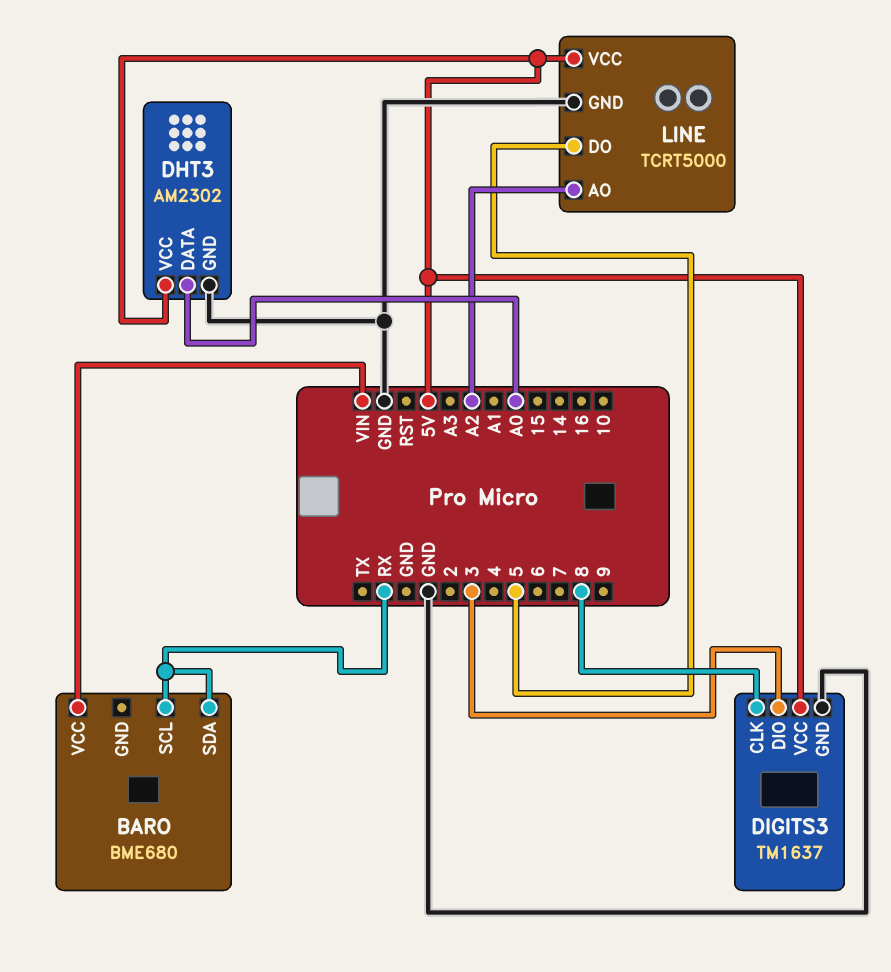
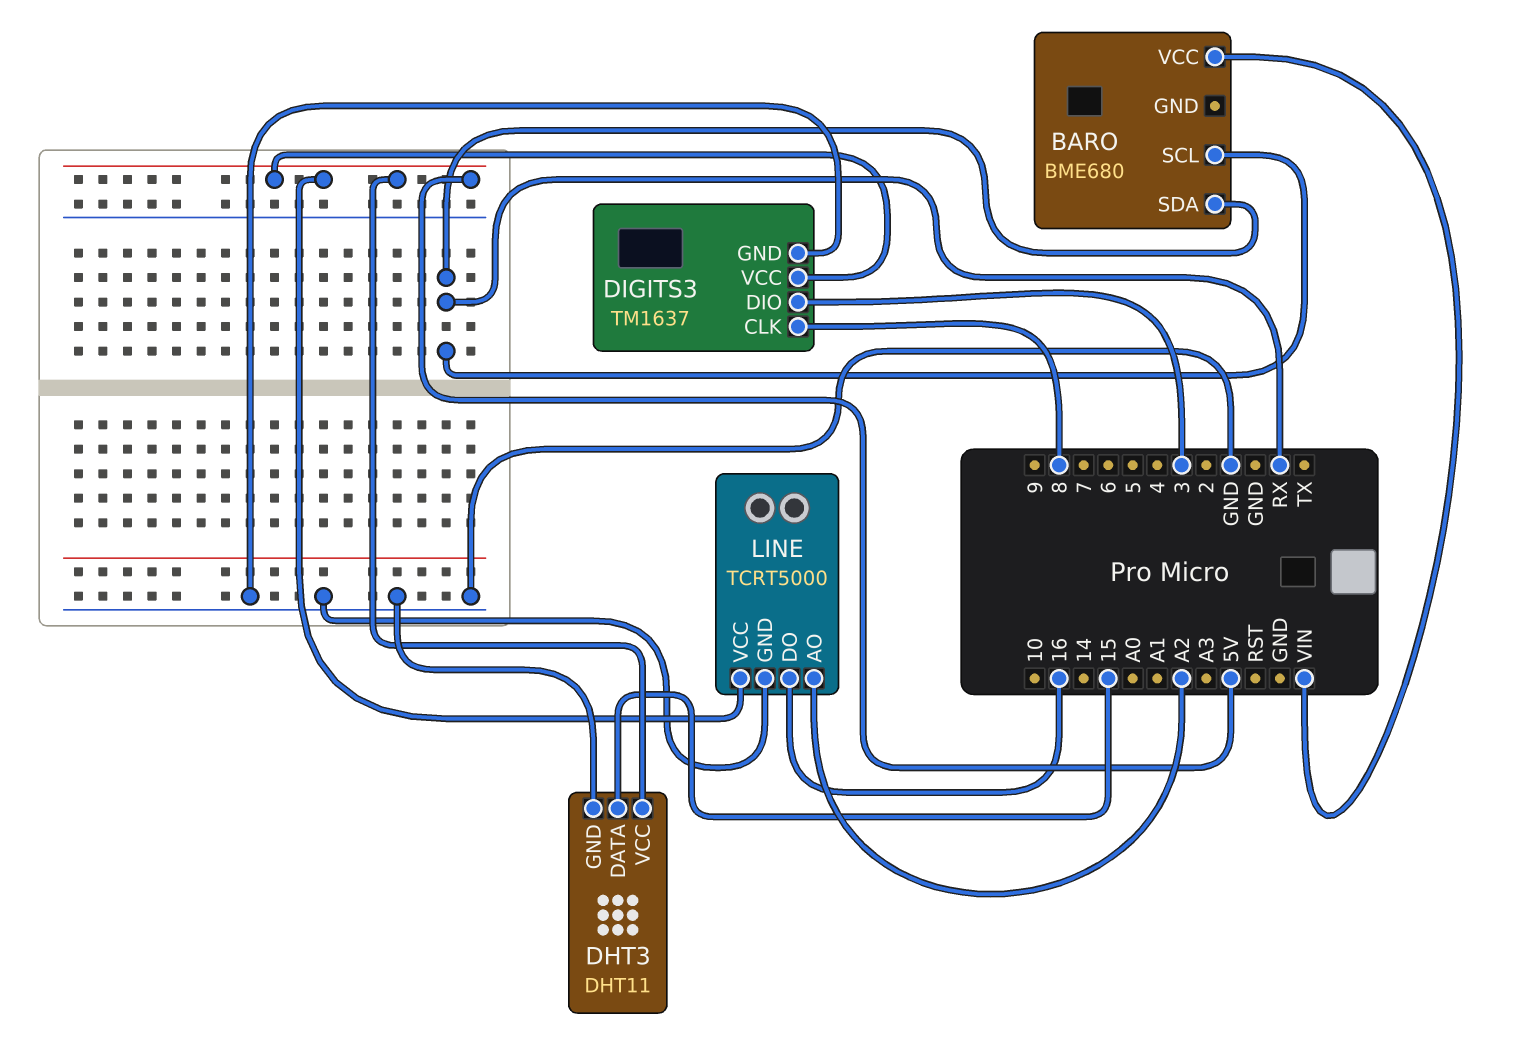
DHT3: AM2302 -> DHT11
DHT3 pin DATA: A0 -> 15
LINE pin DO: 5 -> 16

